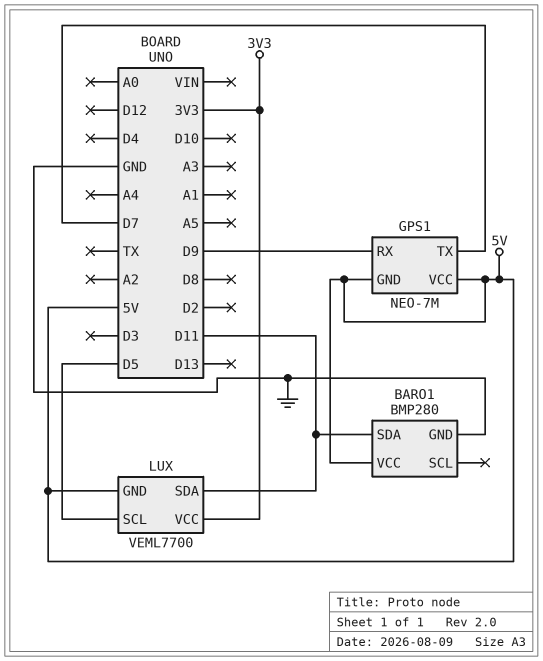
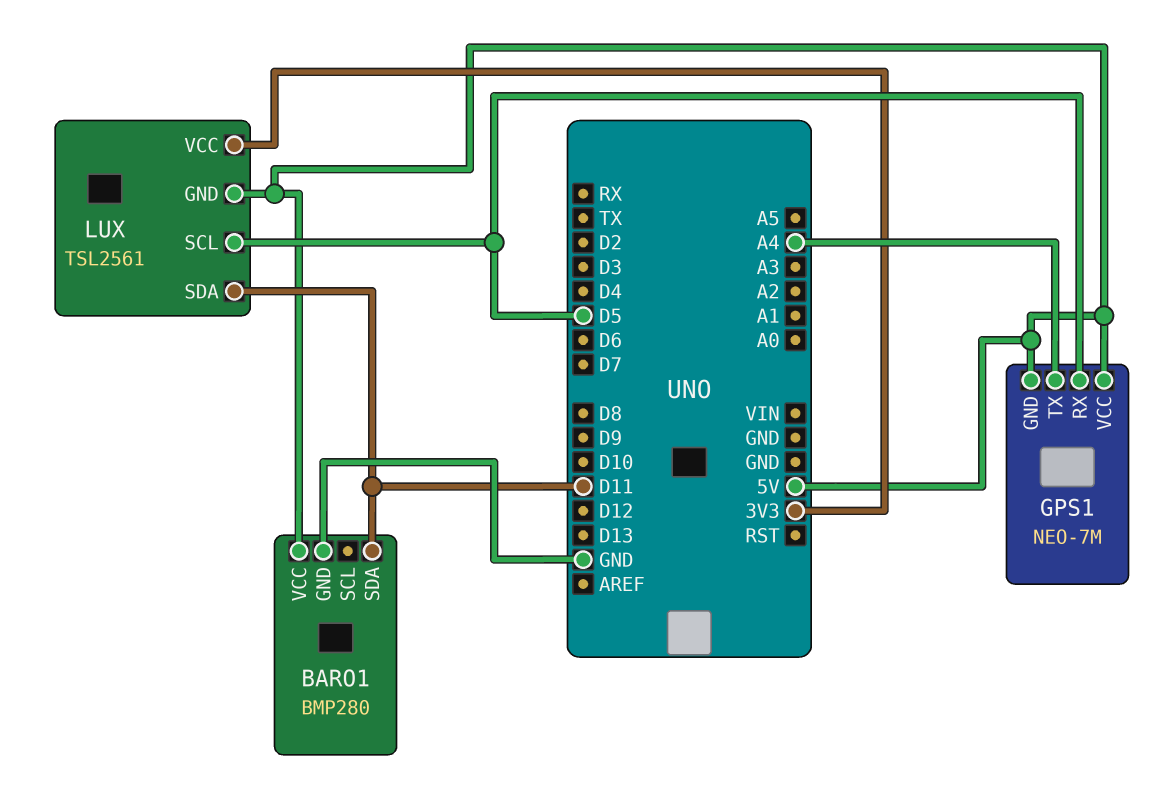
GPS1 pin RX: D9 -> D5
GPS1 pin TX: D7 -> A4
LUX: VEML7700 -> TSL2561

